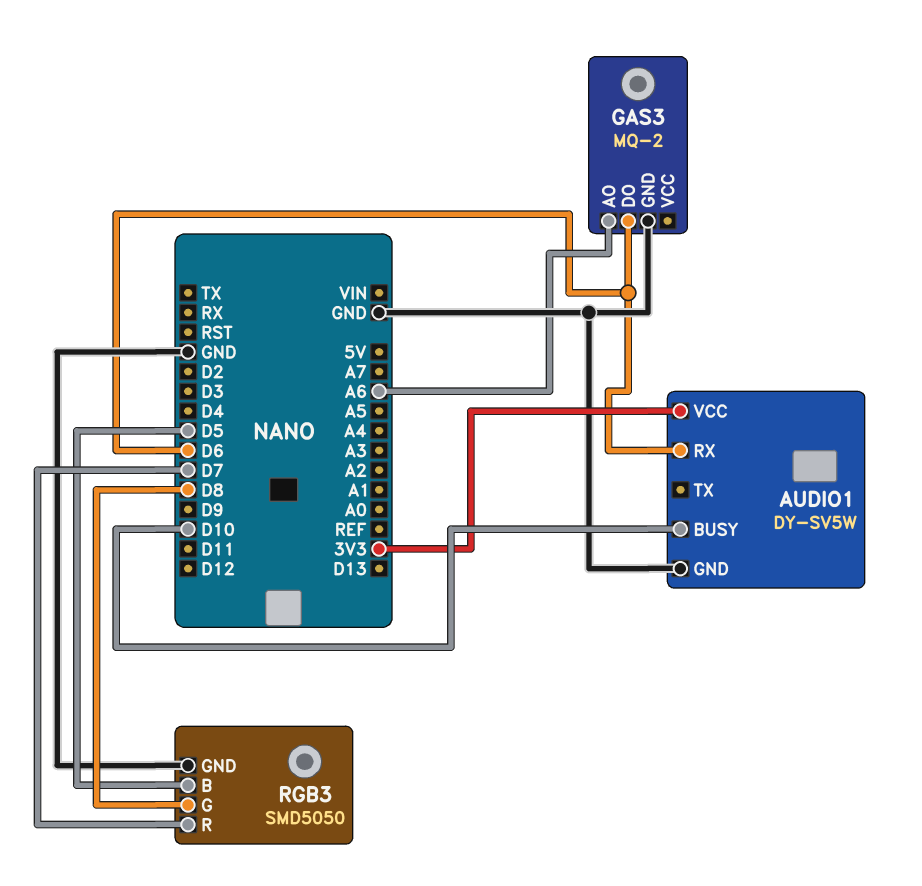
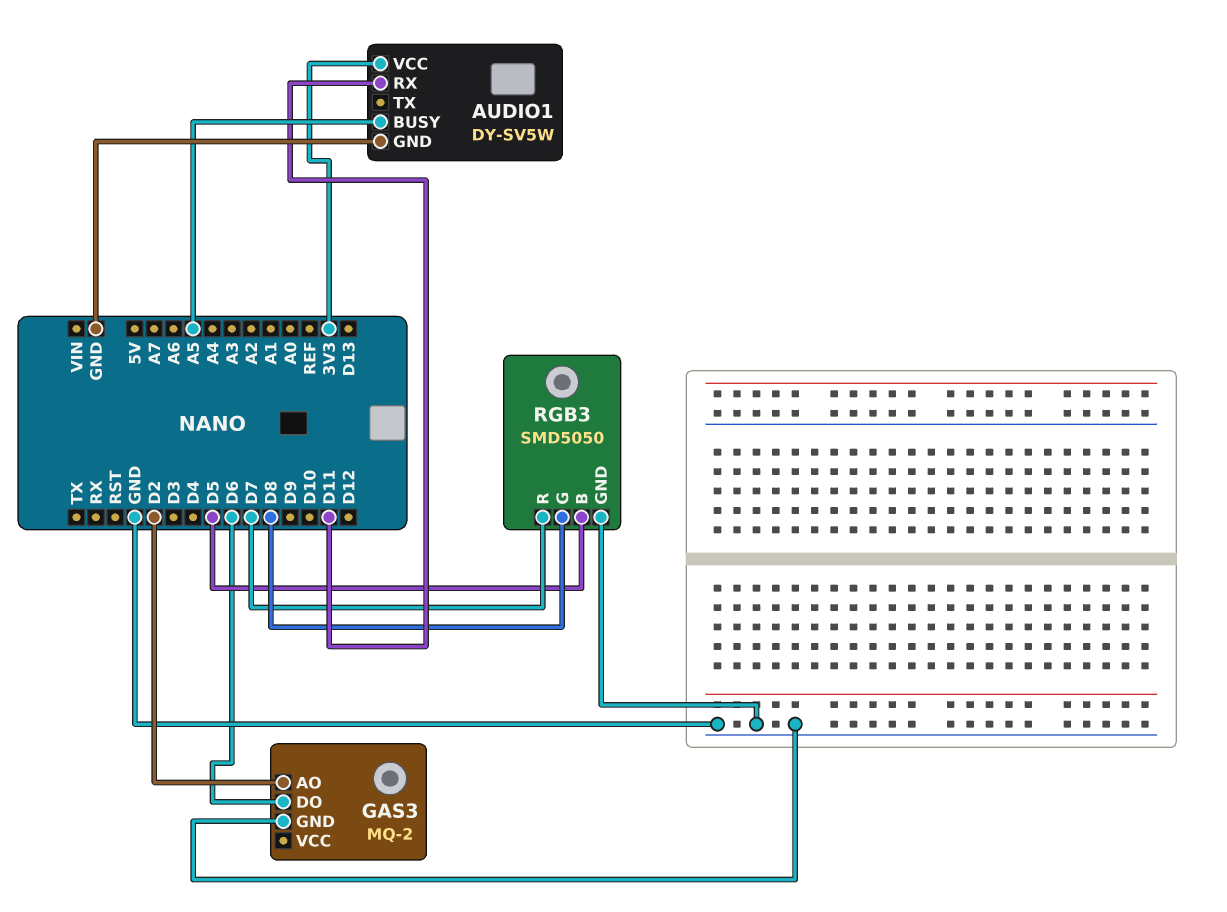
AUDIO1 pin BUSY: D10 -> A5
AUDIO1 pin RX: D6 -> D11
GAS3 pin AO: A6 -> D2

